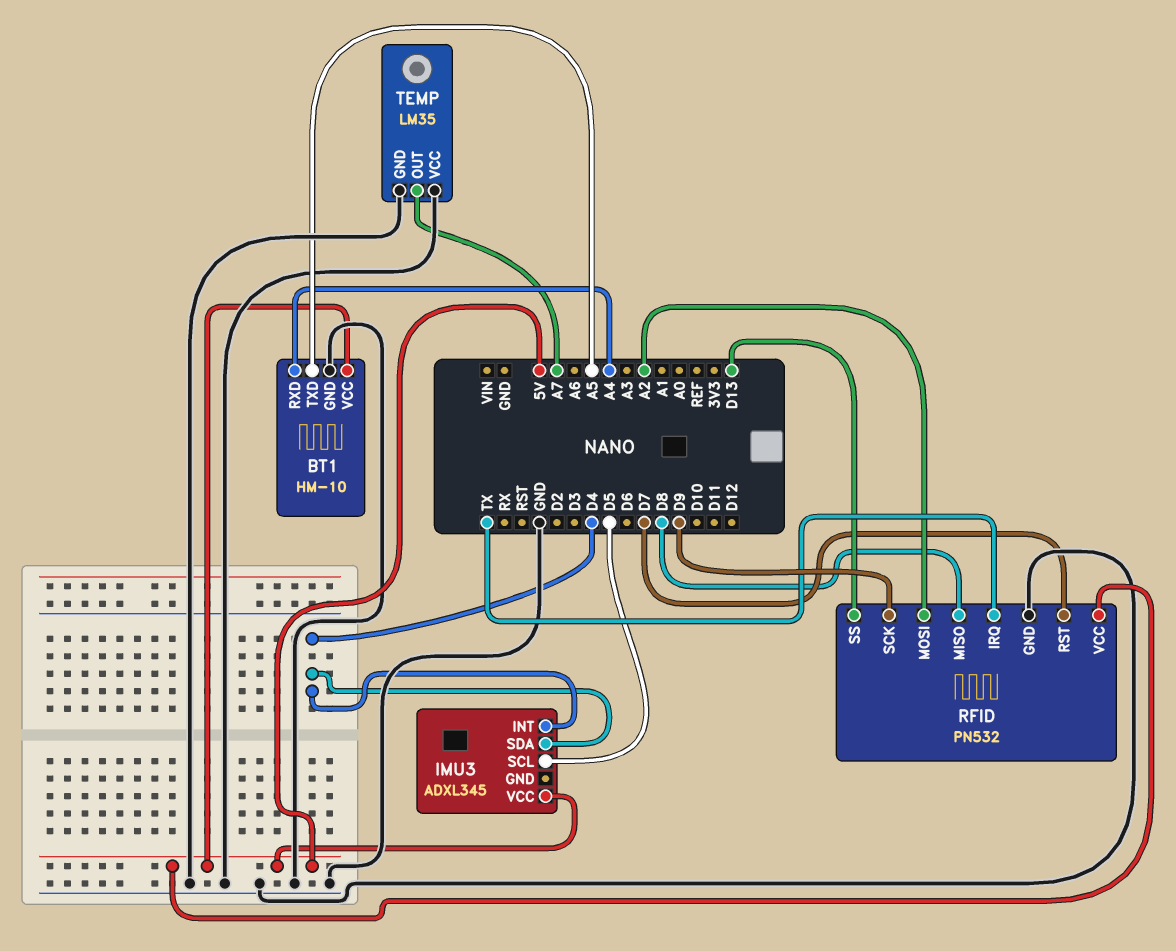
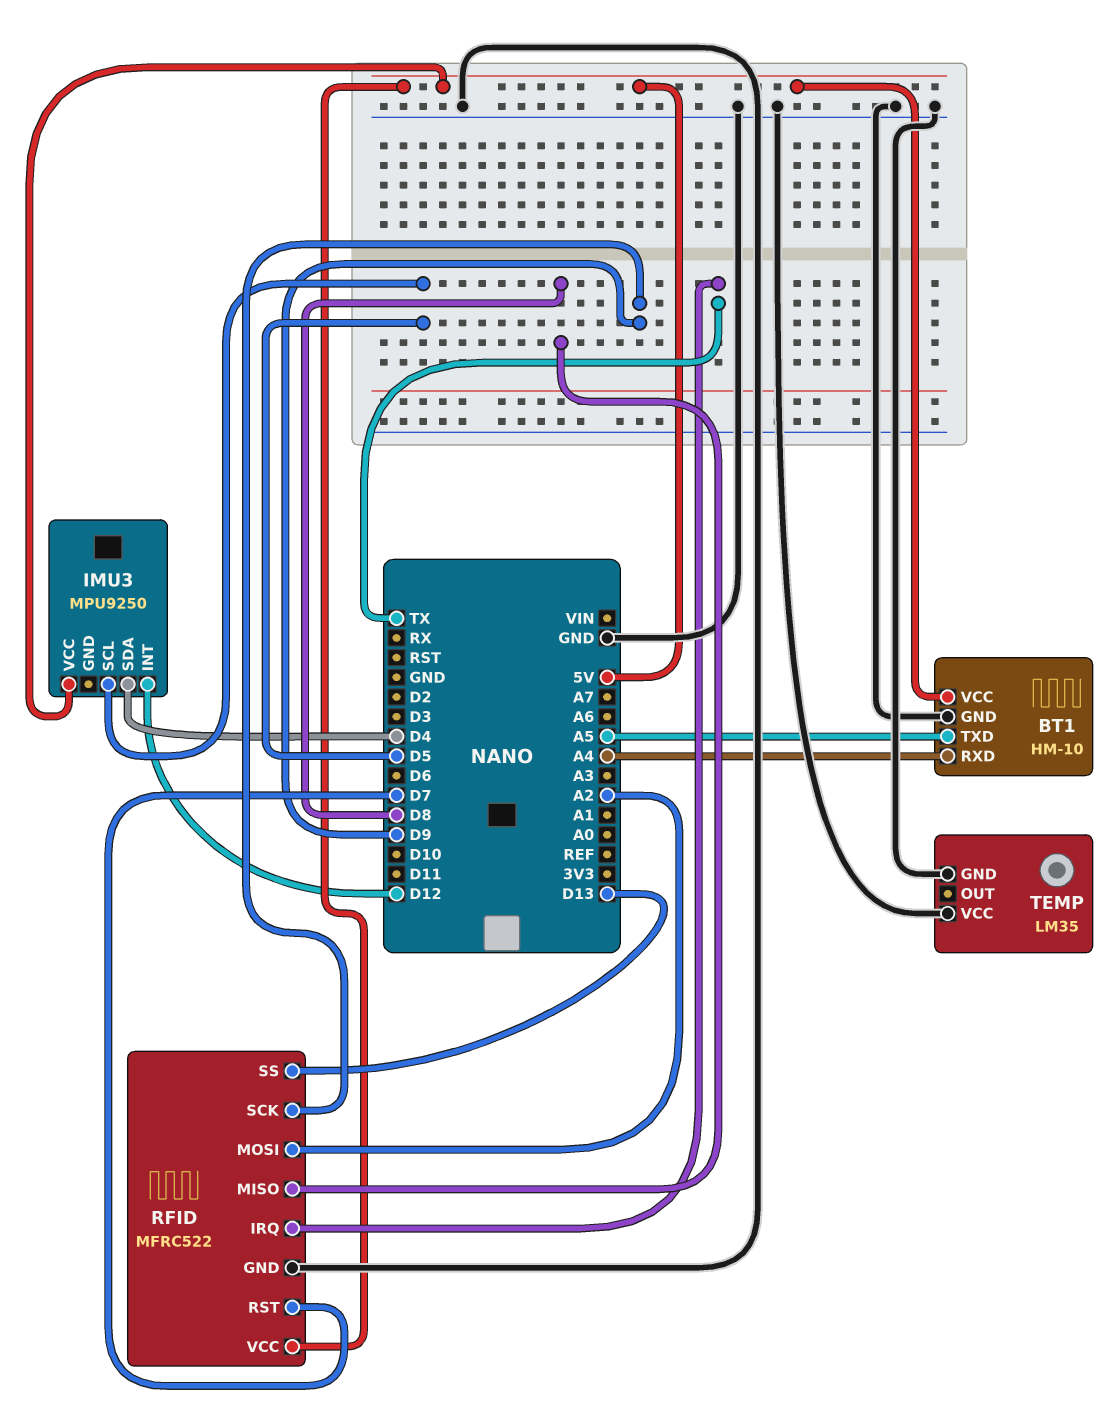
IMU3: ADXL345 -> MPU9250
IMU3 pin INT: D4 -> D12
RFID: PN532 -> MFRC522
TEMP pin OUT: A7 -> none

